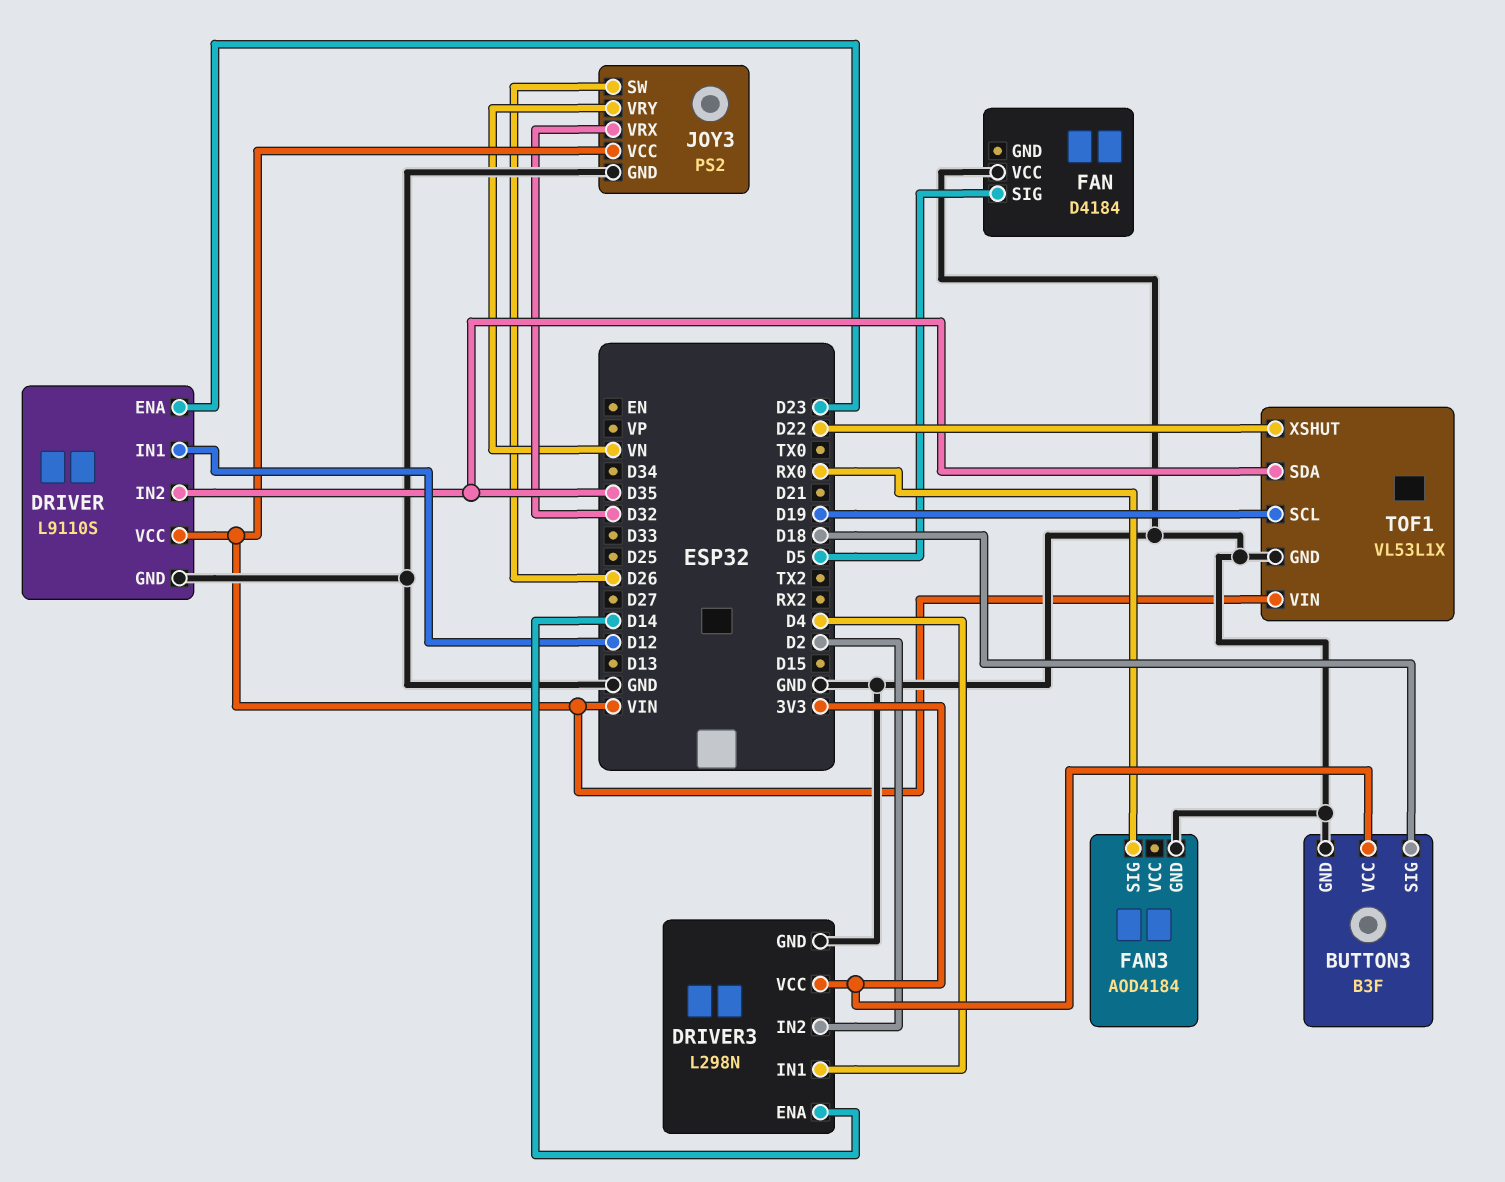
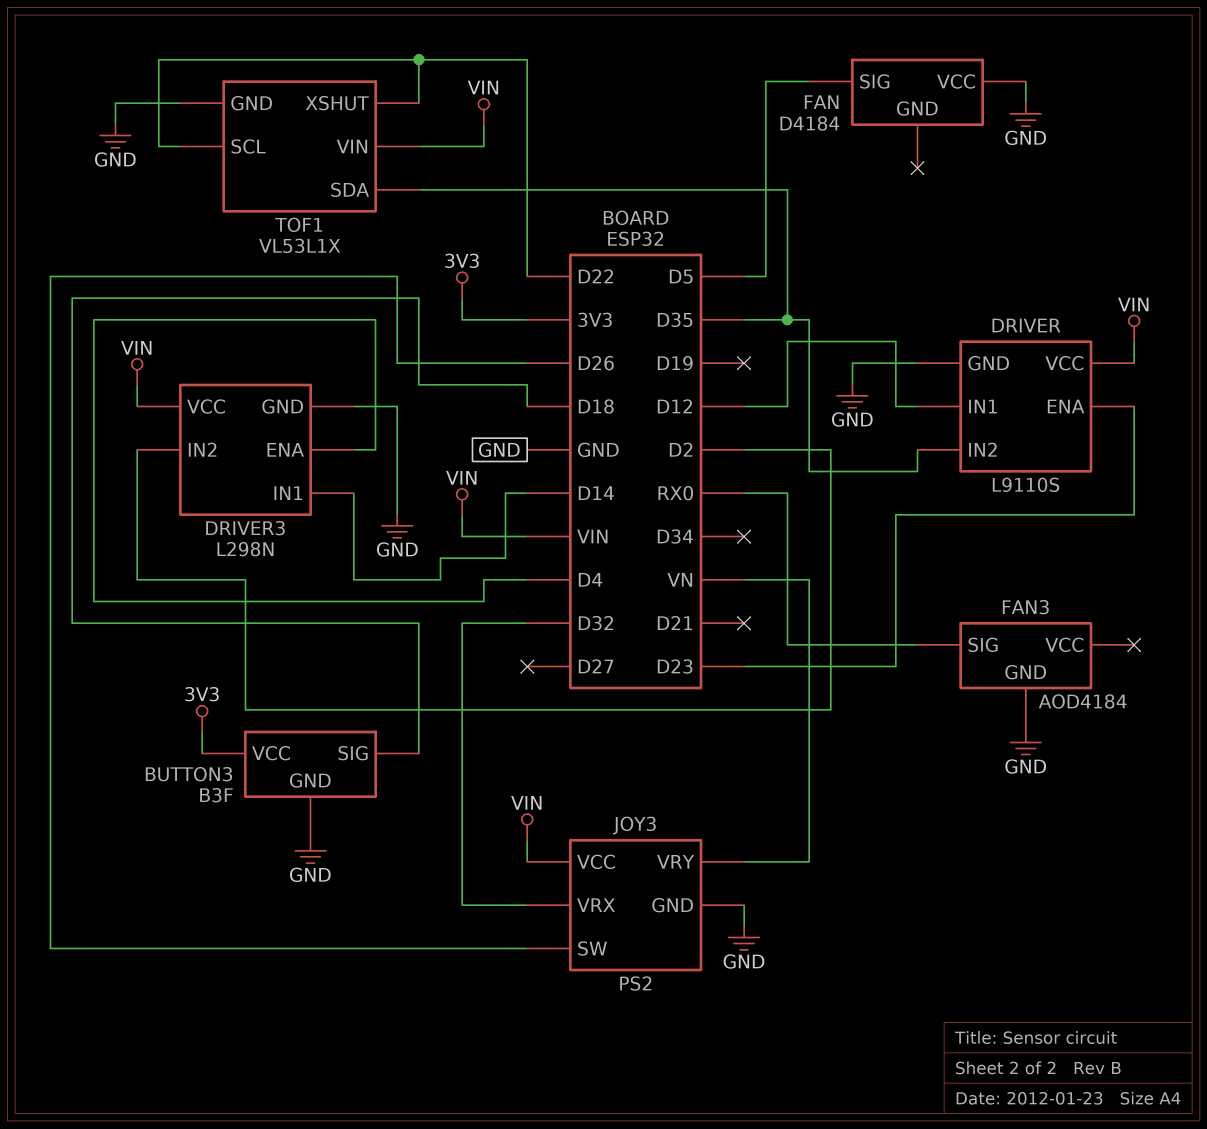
DRIVER3 pin ENA: D14 -> D4
DRIVER3 pin IN1: D4 -> D14
DRIVER3 pin VCC: 3V3 -> VIN
TOF1 pin SCL: D19 -> D22

